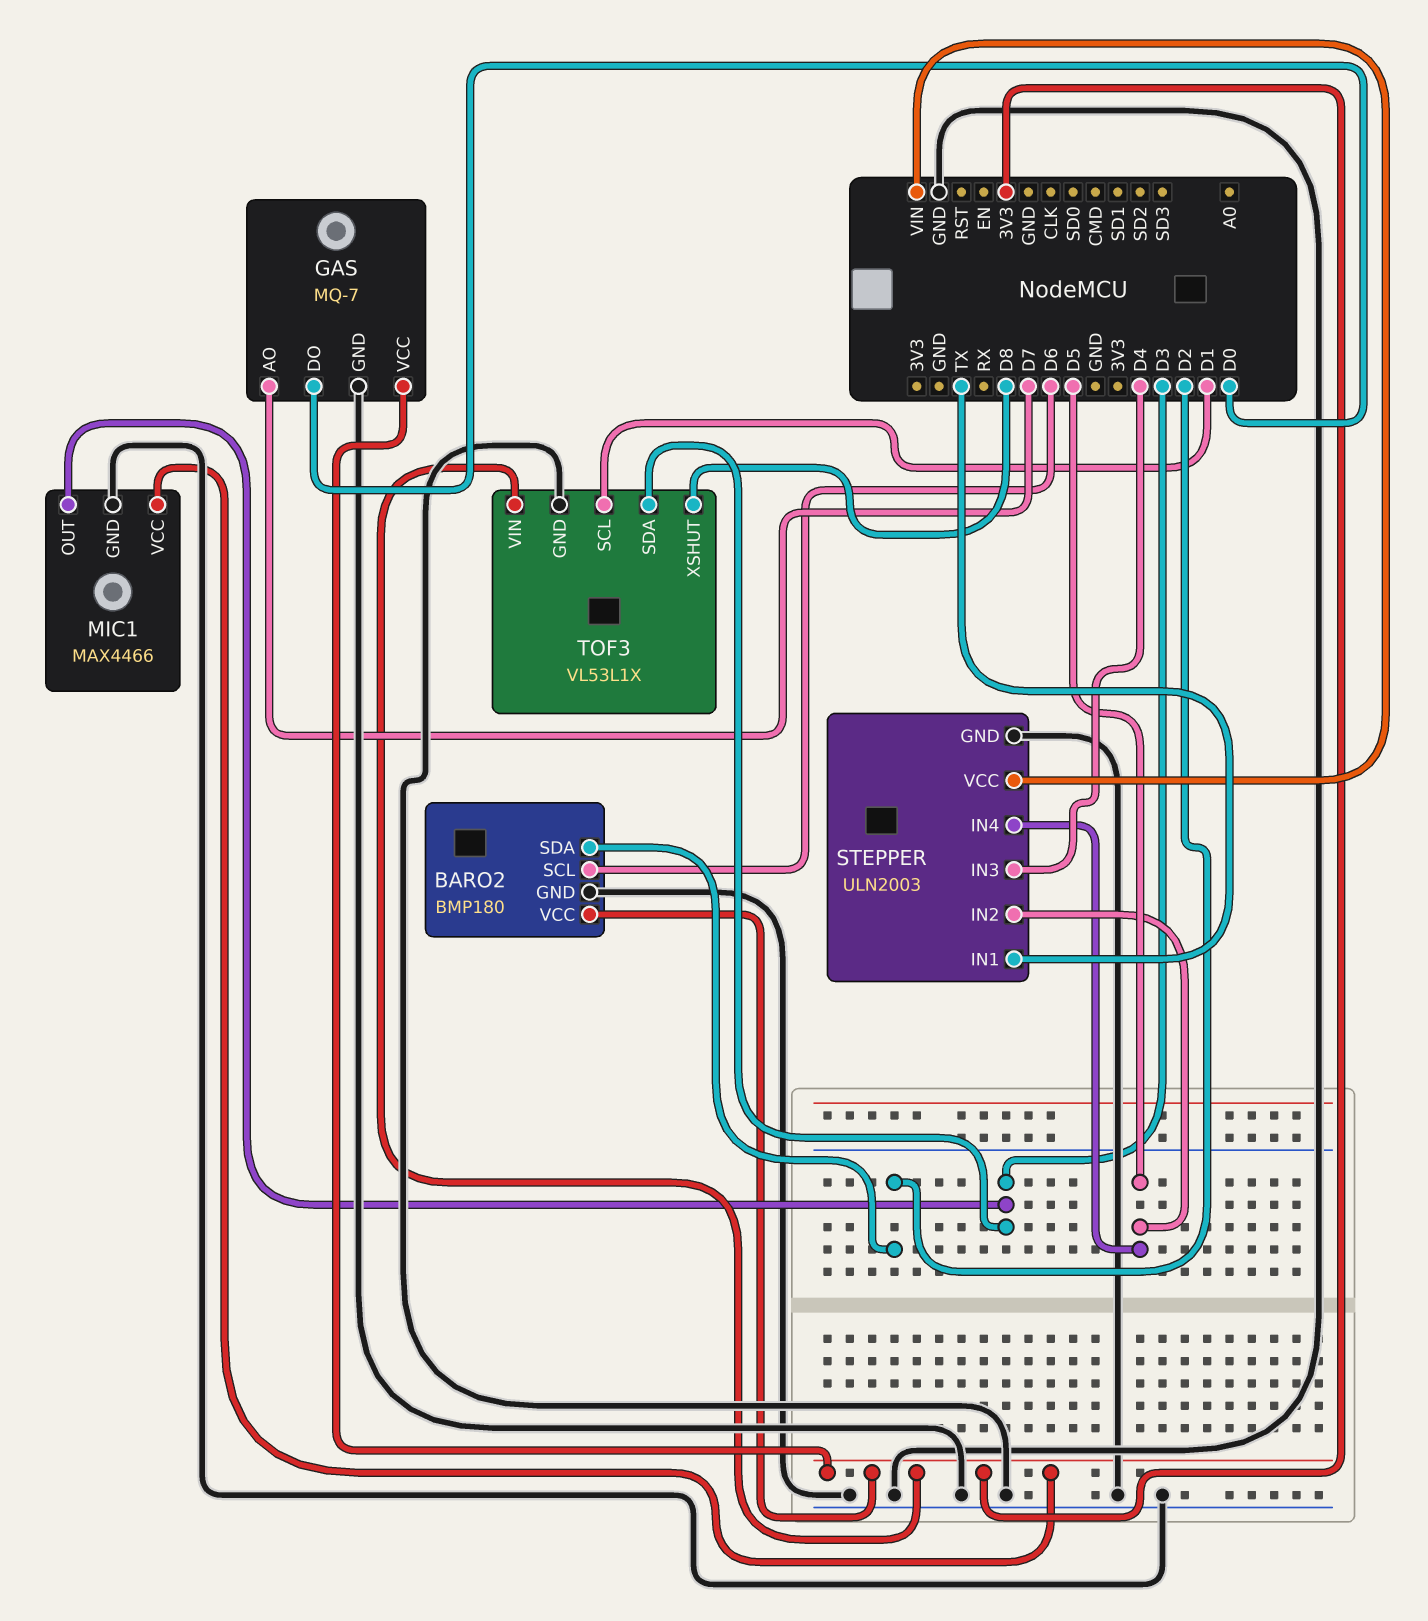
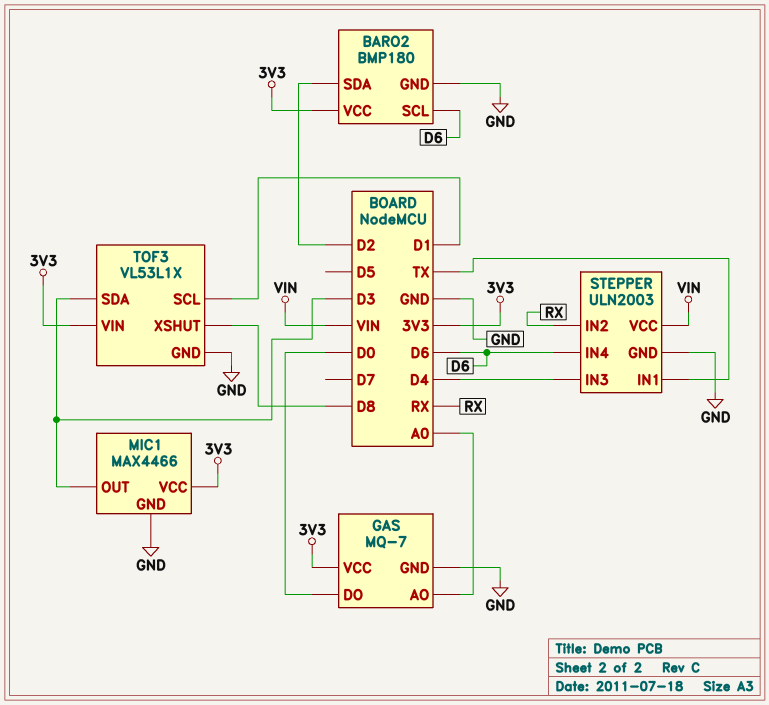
GAS pin AO: D7 -> A0
STEPPER pin IN2: D5 -> RX
STEPPER pin IN4: D5 -> D6

